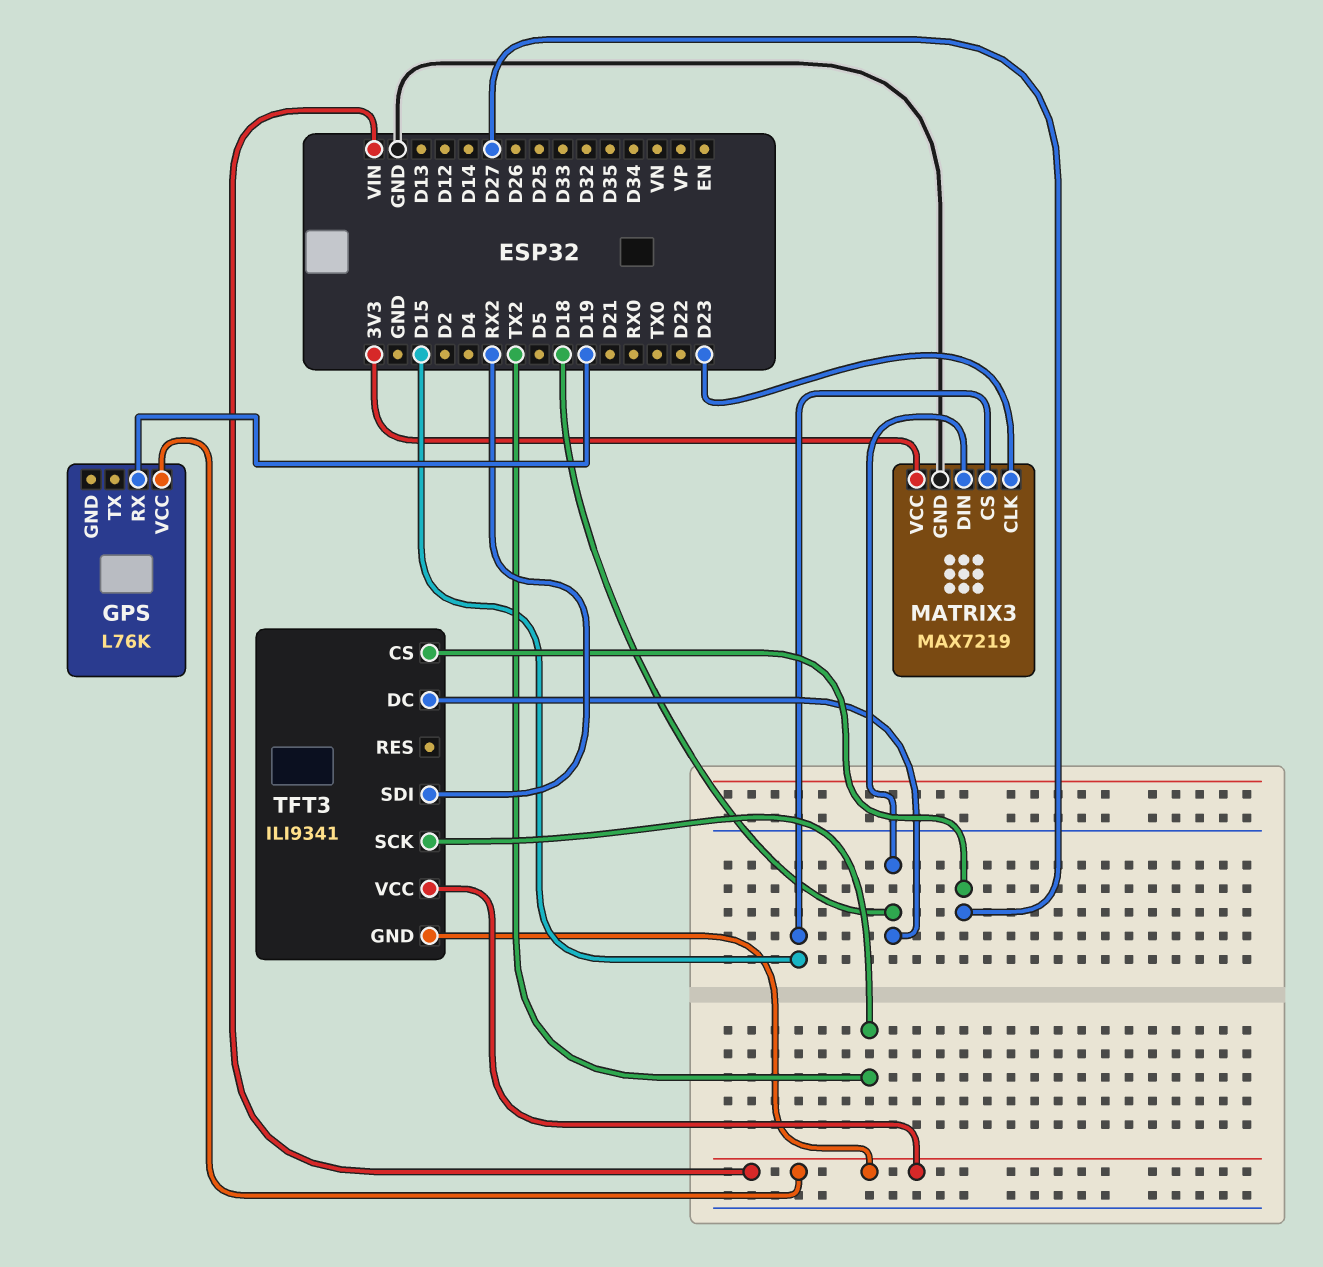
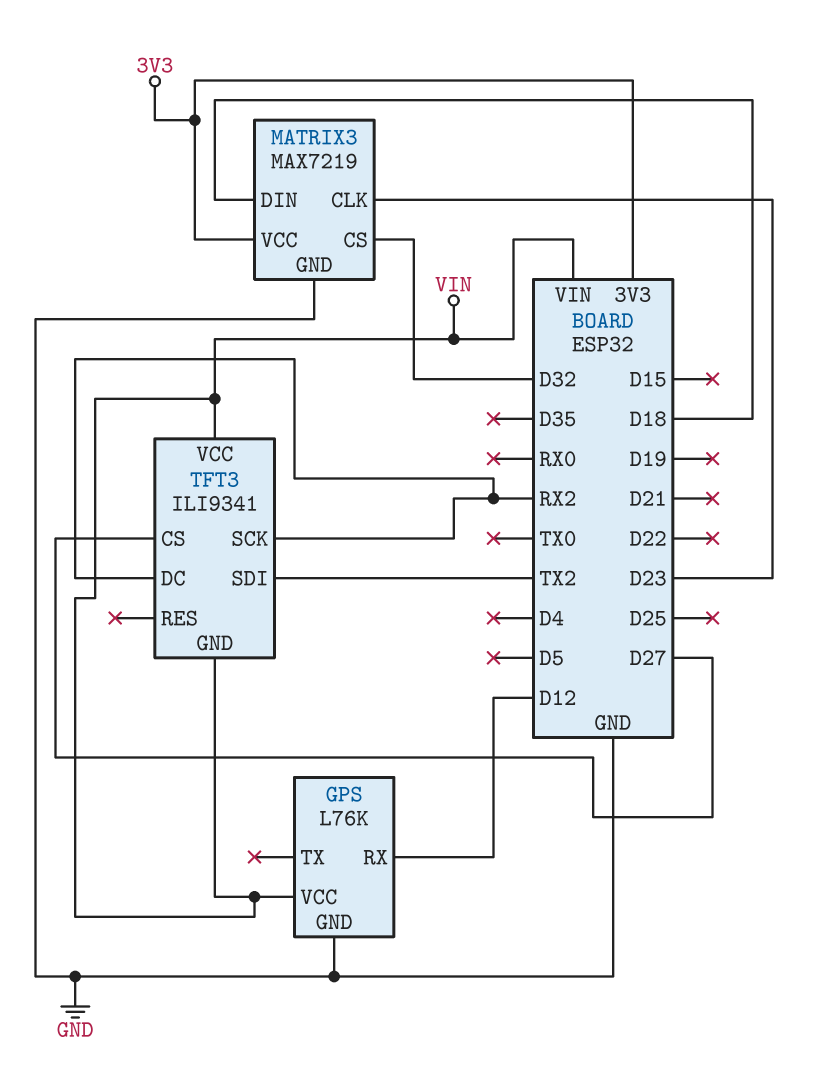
GPS pin GND: none -> GND
GPS pin RX: D19 -> D12
MATRIX3 pin CS: D15 -> D32
TFT3 pin DC: D18 -> RX2
TFT3 pin SCK: TX2 -> RX2
TFT3 pin SDI: RX2 -> TX2

